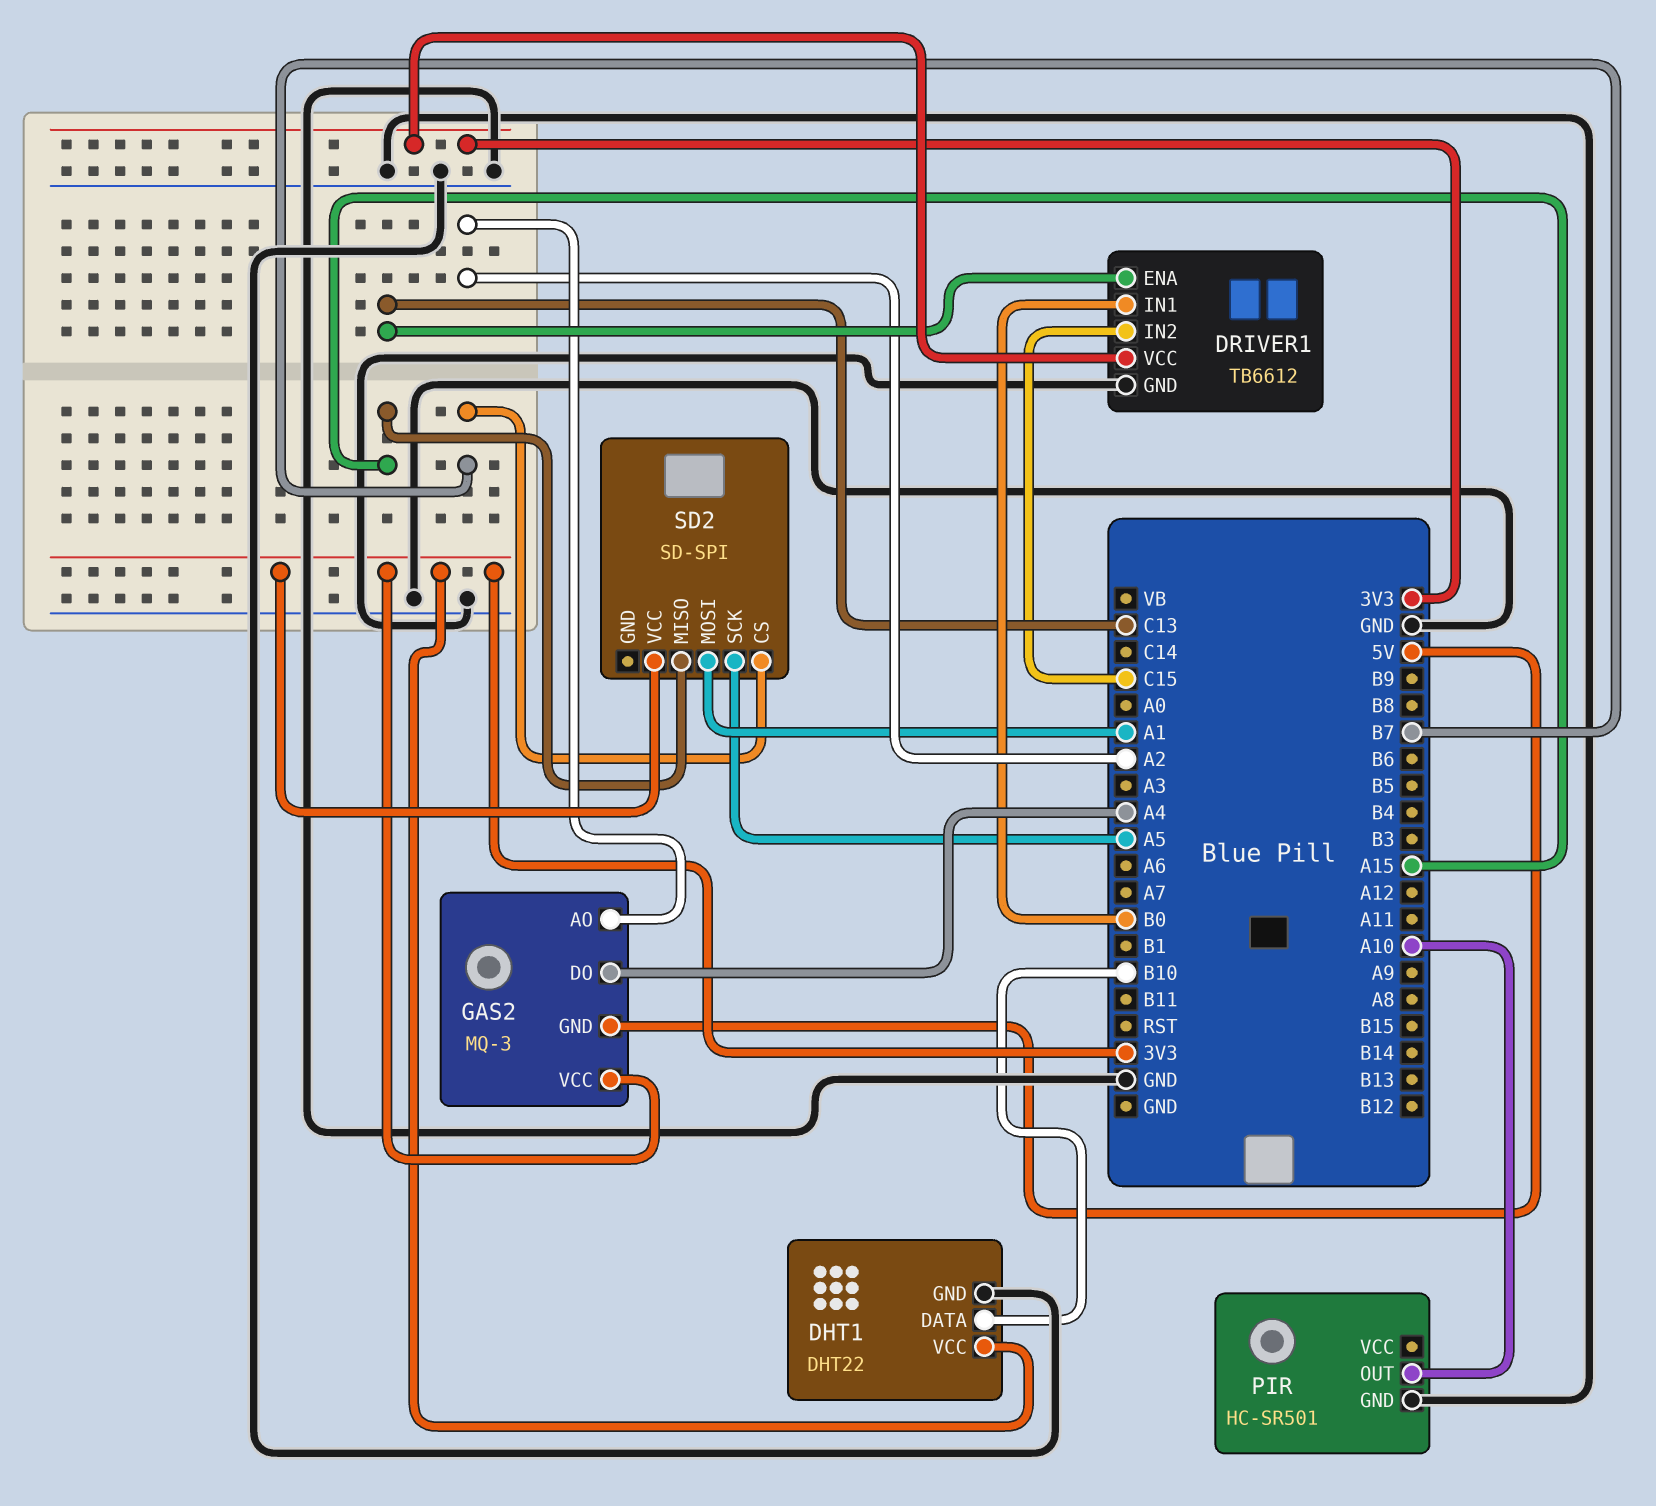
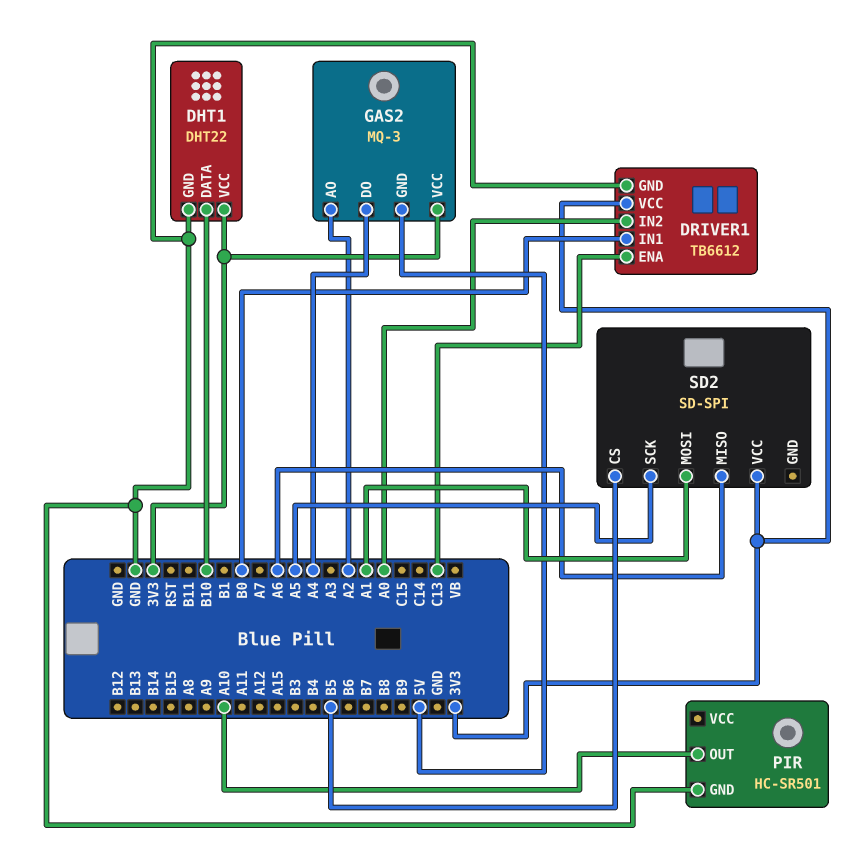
DRIVER1 pin IN2: C15 -> A0
SD2 pin CS: B7 -> B5
SD2 pin MISO: A15 -> A6

